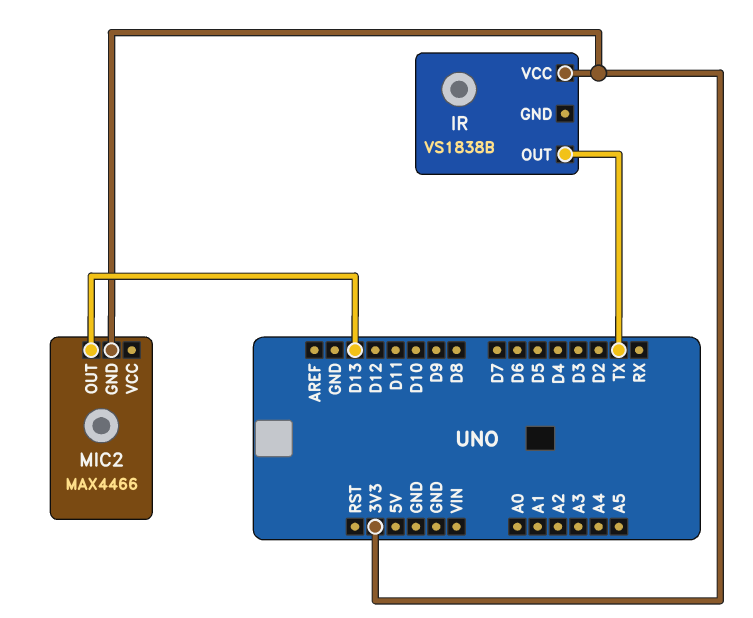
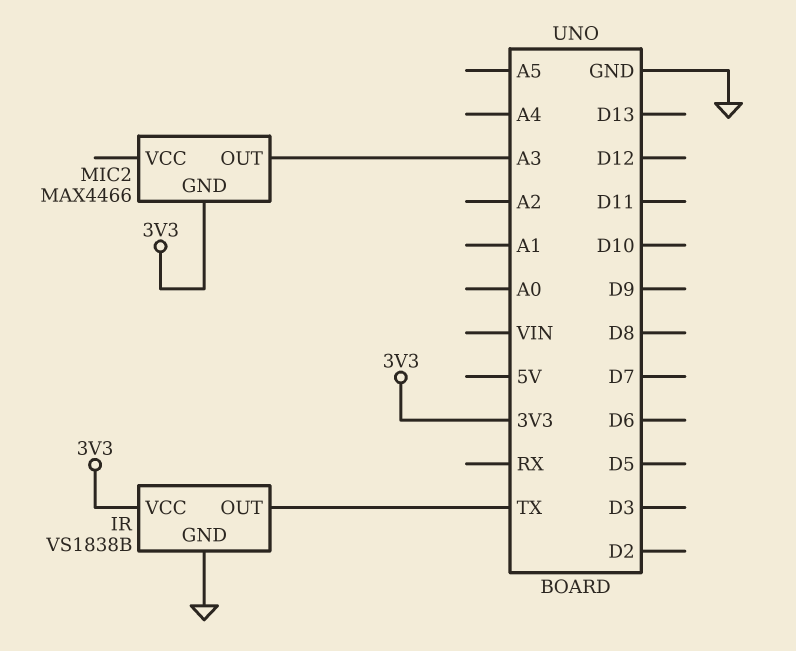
IR pin GND: none -> GND
MIC2 pin OUT: D13 -> A3

